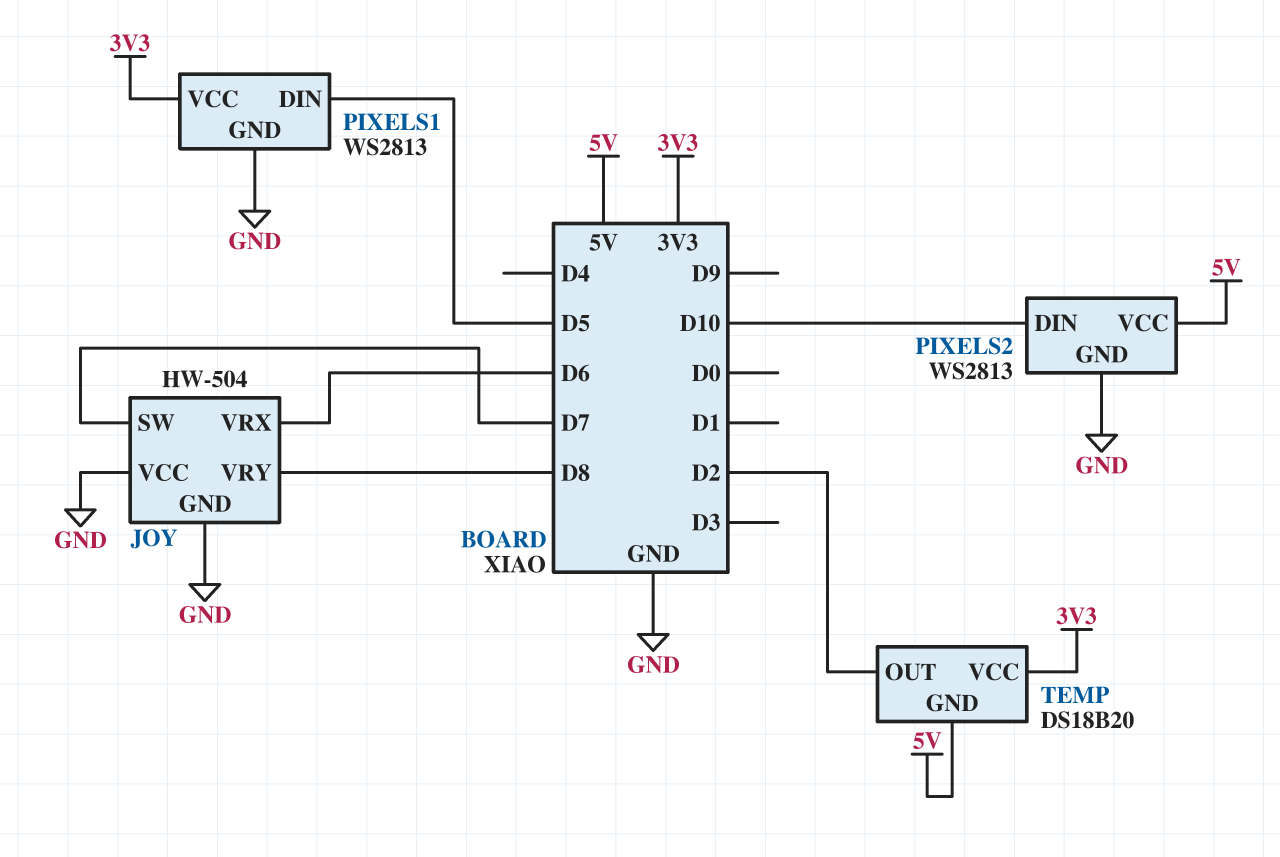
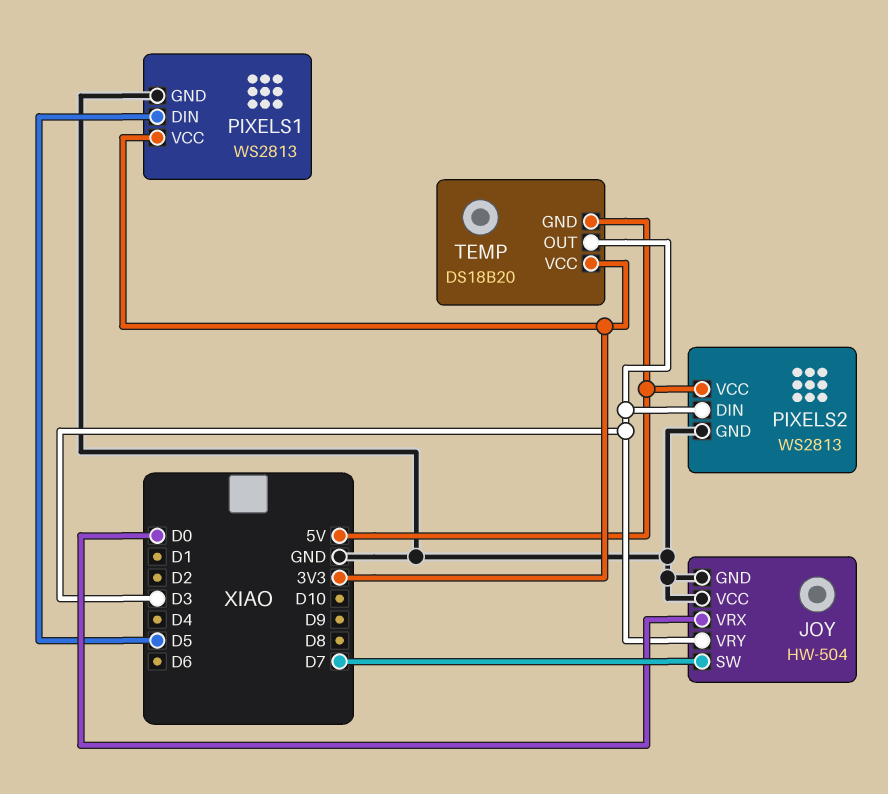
JOY pin VRX: D6 -> D0
JOY pin VRY: D8 -> D3
PIXELS2 pin DIN: D10 -> D3
TEMP pin OUT: D2 -> D3

